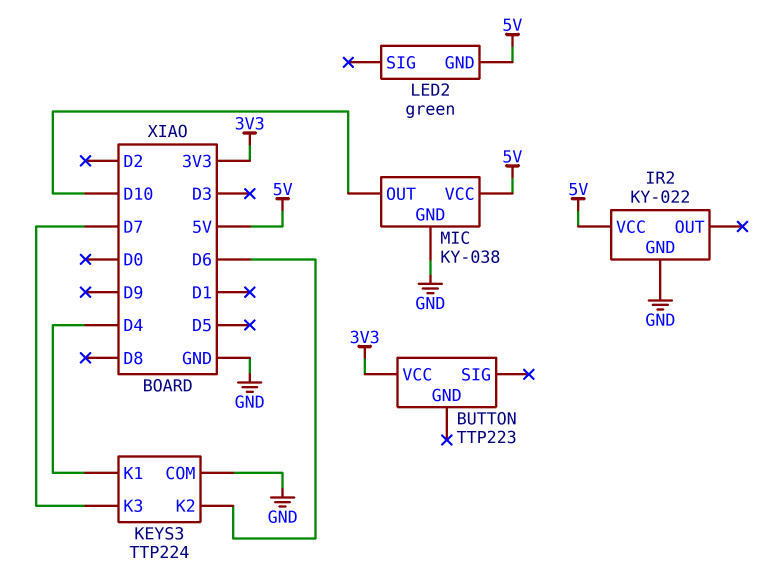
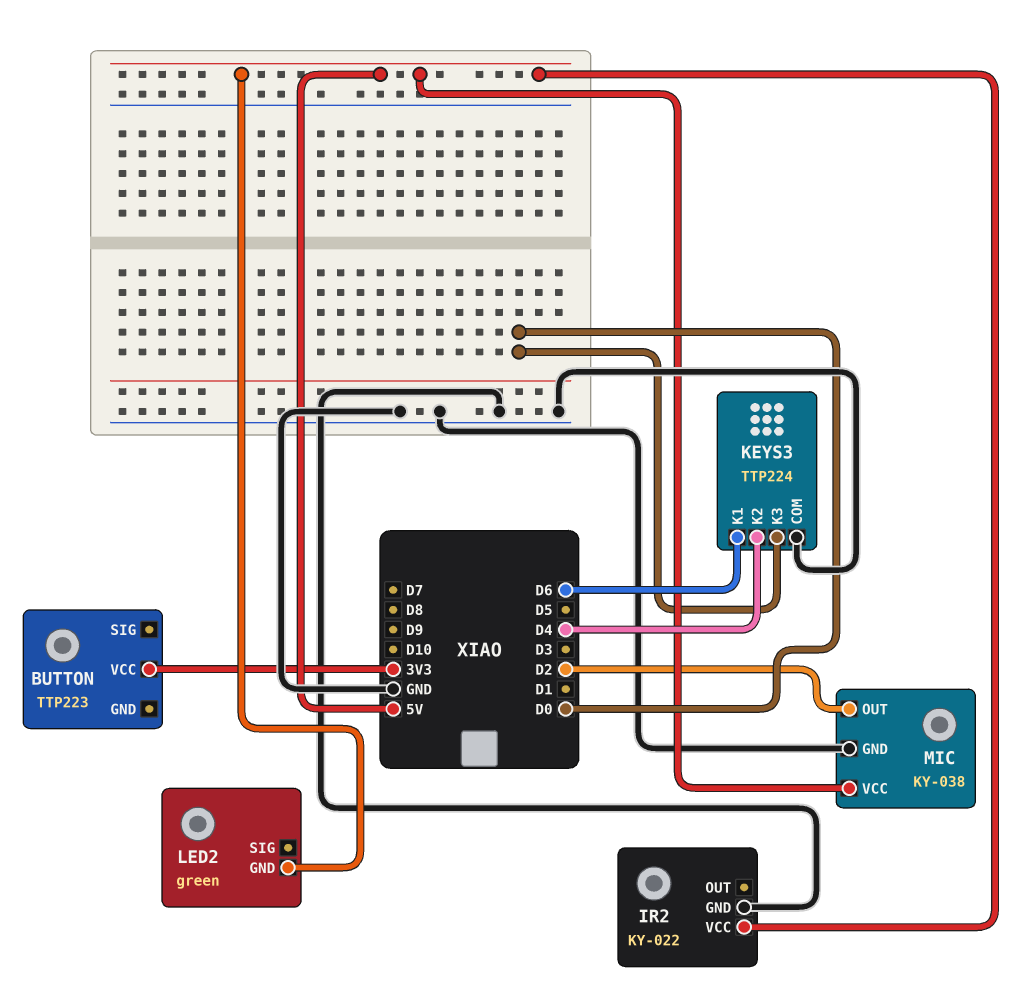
KEYS3 pin K1: D4 -> D6
KEYS3 pin K2: D6 -> D4
KEYS3 pin K3: D7 -> D0
MIC pin OUT: D10 -> D2

